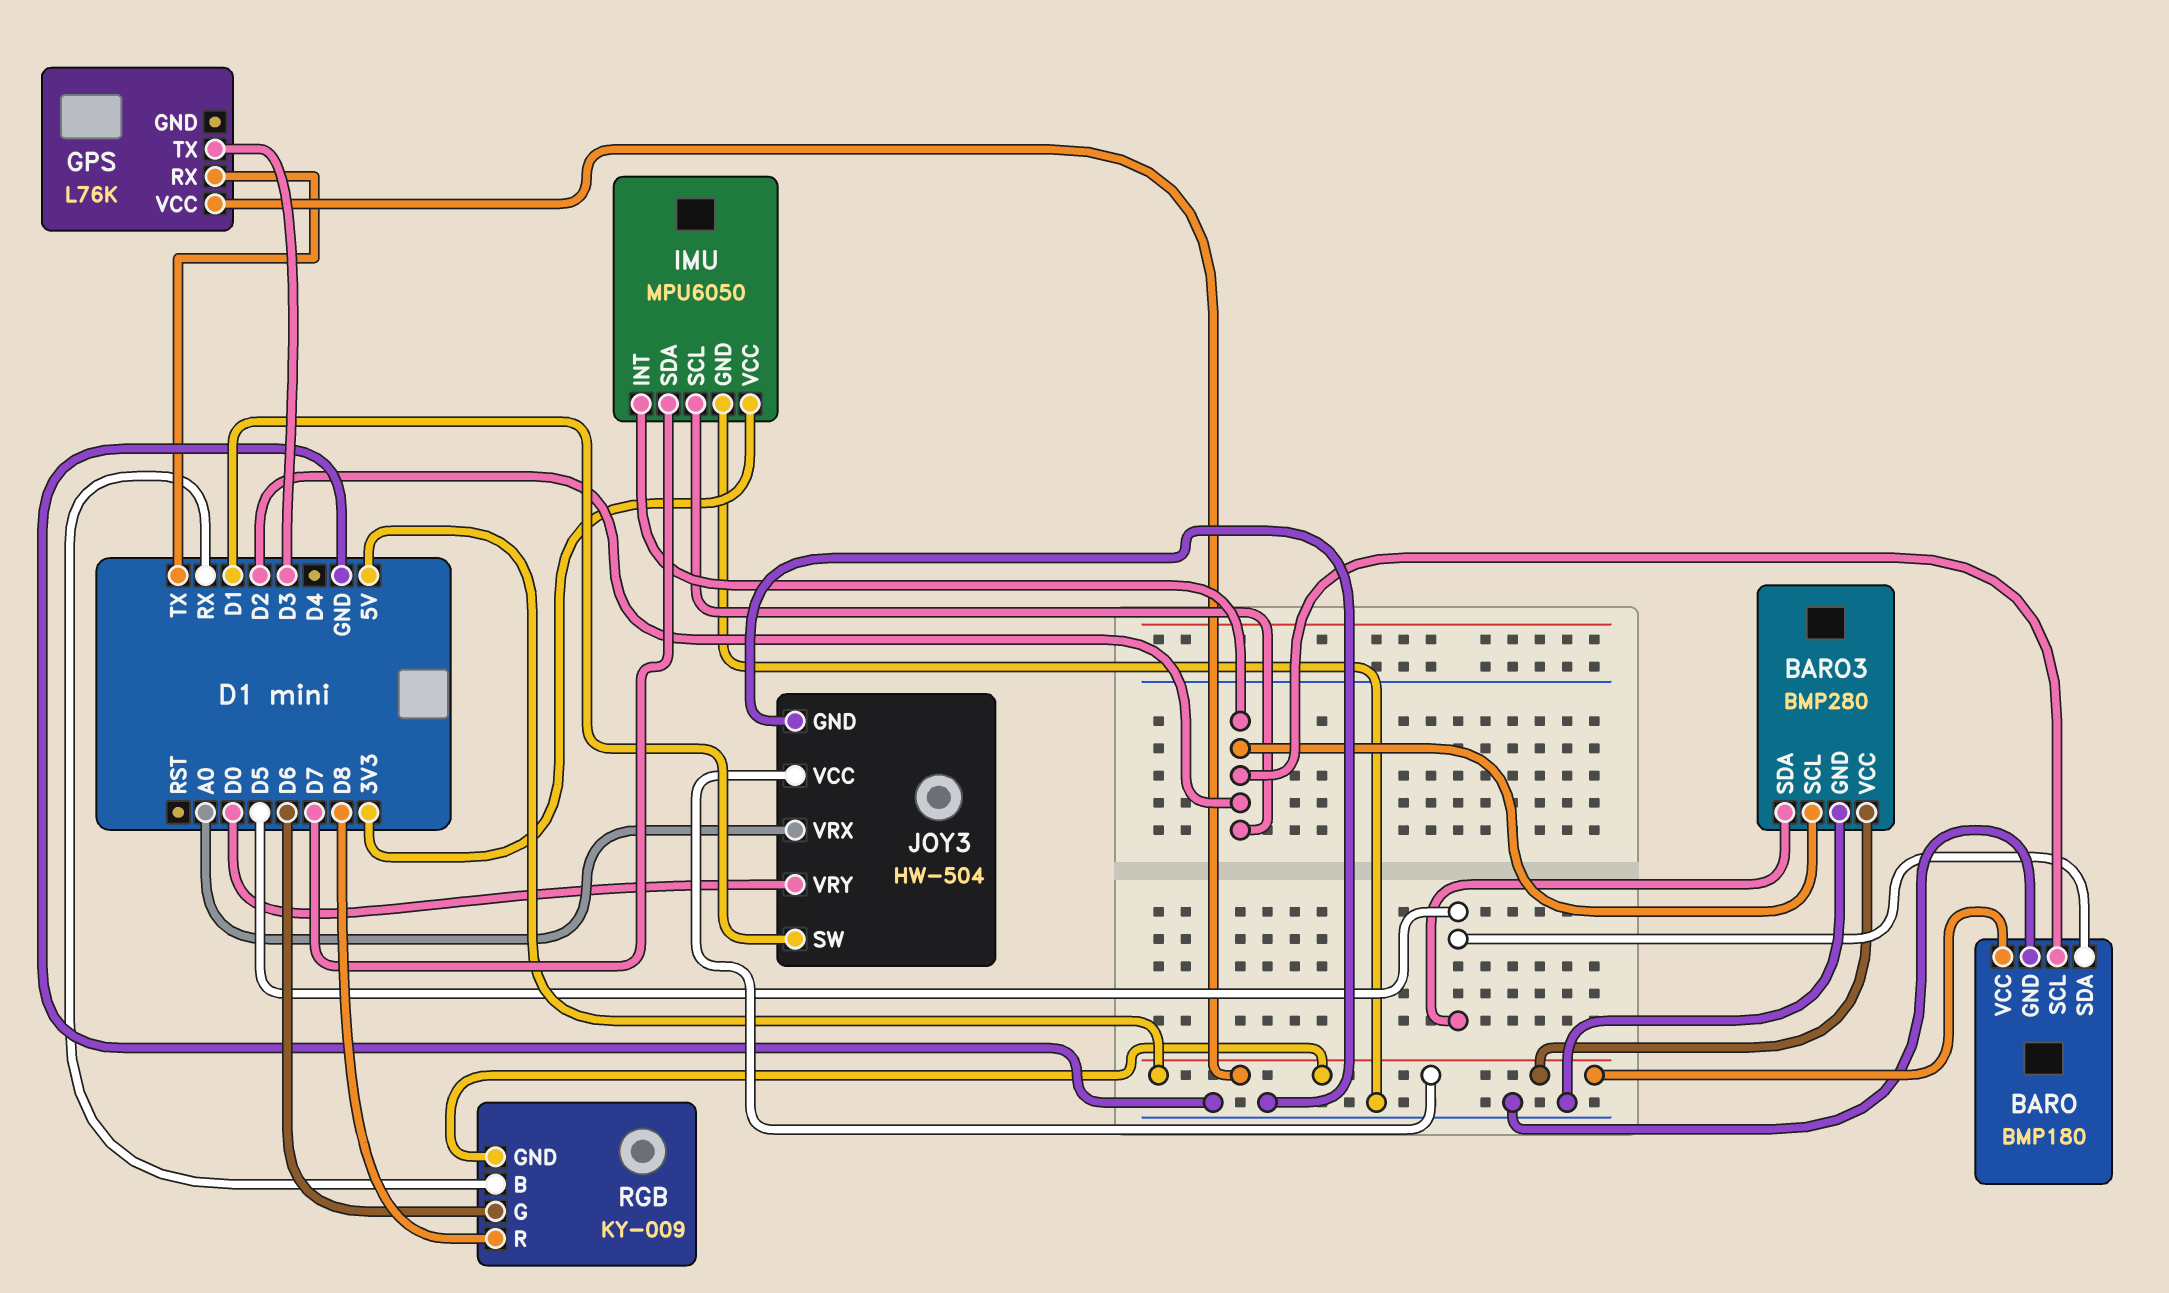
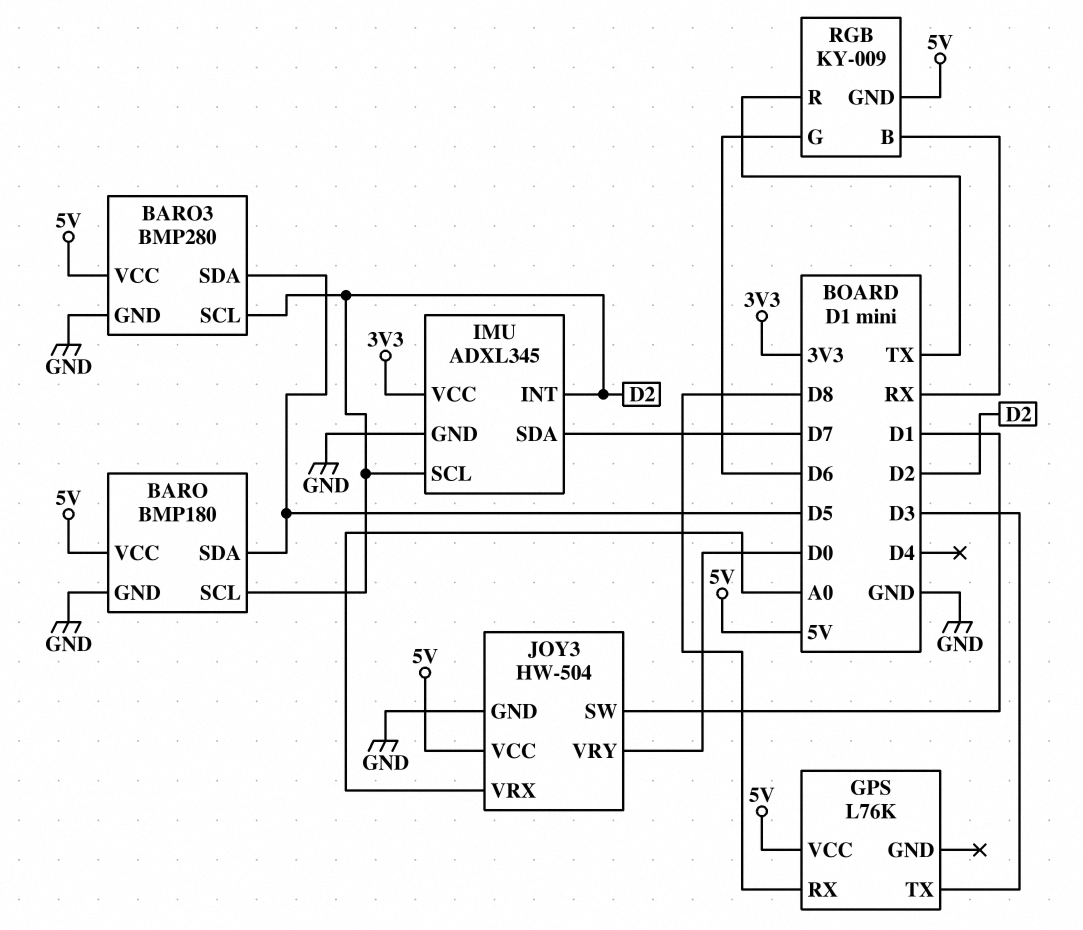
GPS pin RX: TX -> D8
IMU: MPU6050 -> ADXL345
RGB pin R: D8 -> TX

